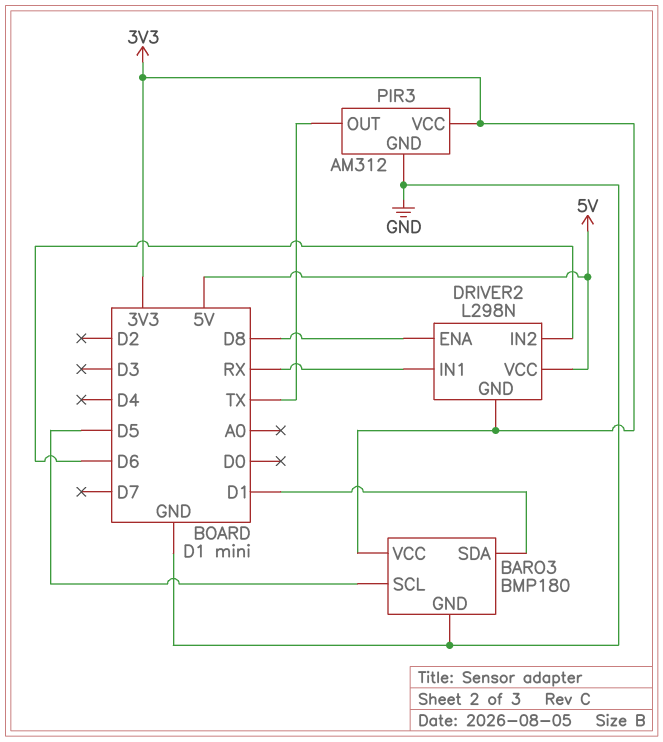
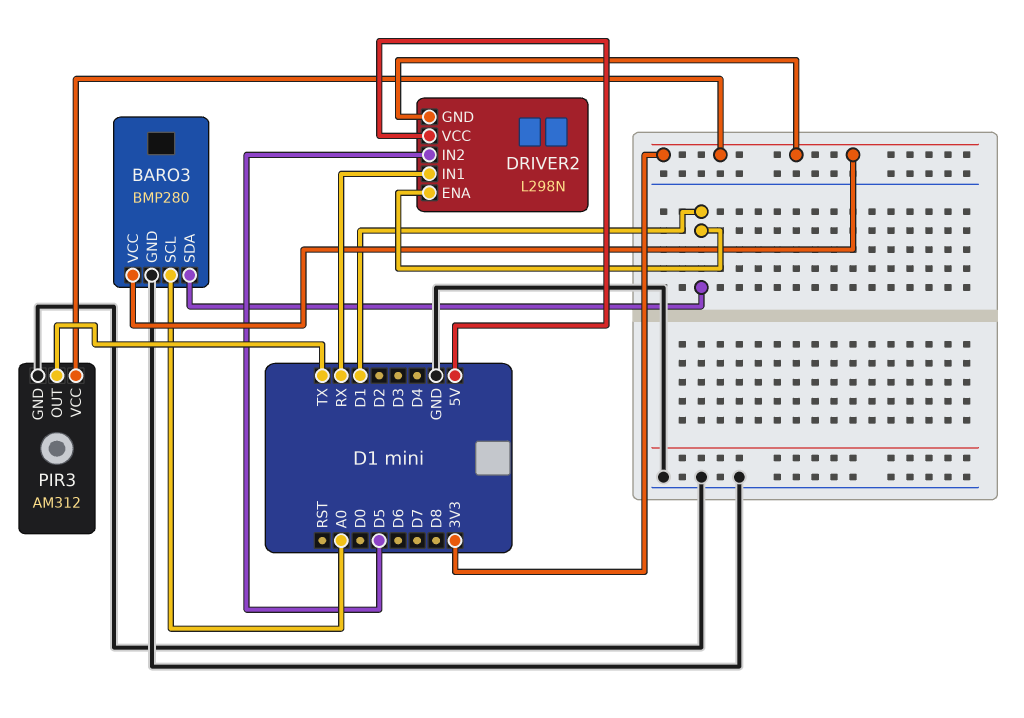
BARO3: BMP180 -> BMP280
BARO3 pin SCL: D5 -> A0
DRIVER2 pin ENA: D8 -> D1
DRIVER2 pin IN2: D6 -> D5

